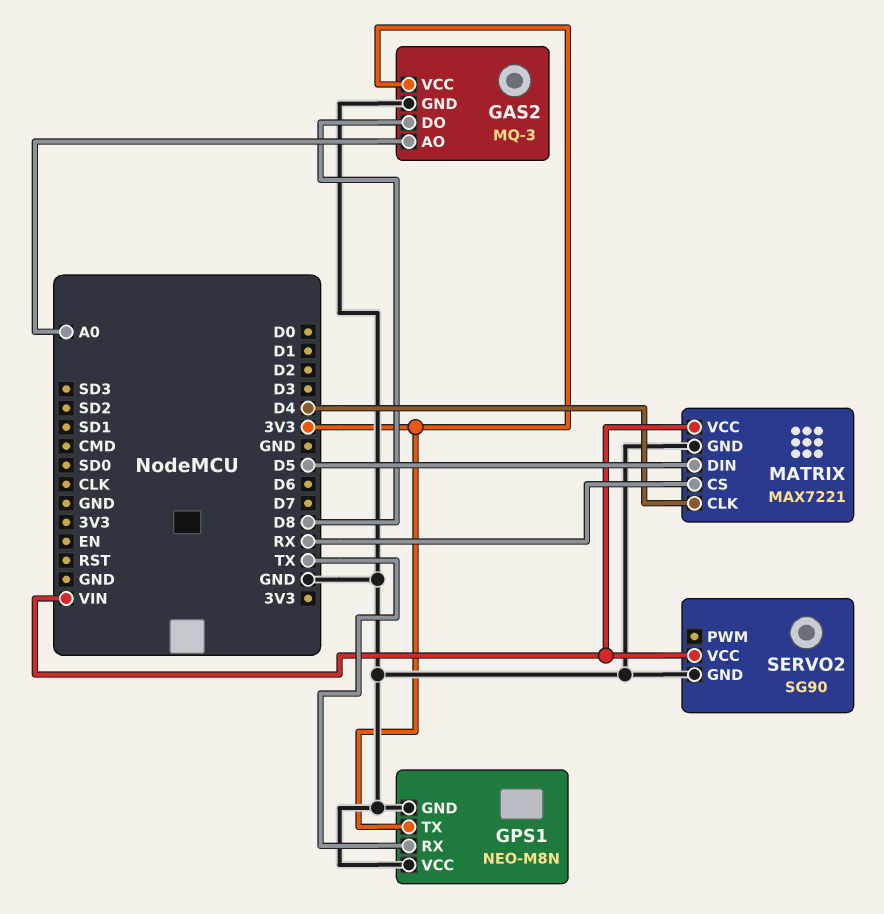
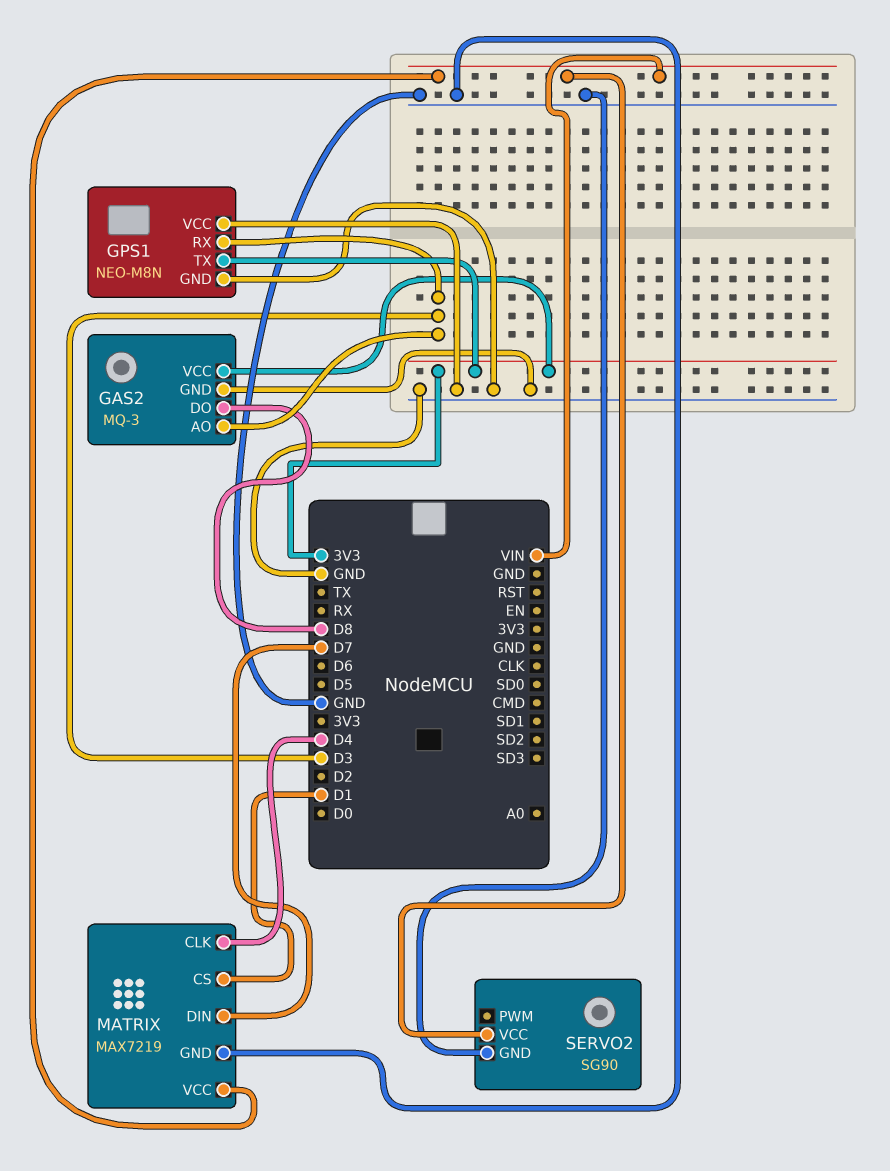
GAS2 pin AO: A0 -> D3
GPS1 pin RX: TX -> D3
MATRIX: MAX7221 -> MAX7219
MATRIX pin CS: RX -> D1
MATRIX pin DIN: D5 -> D7

